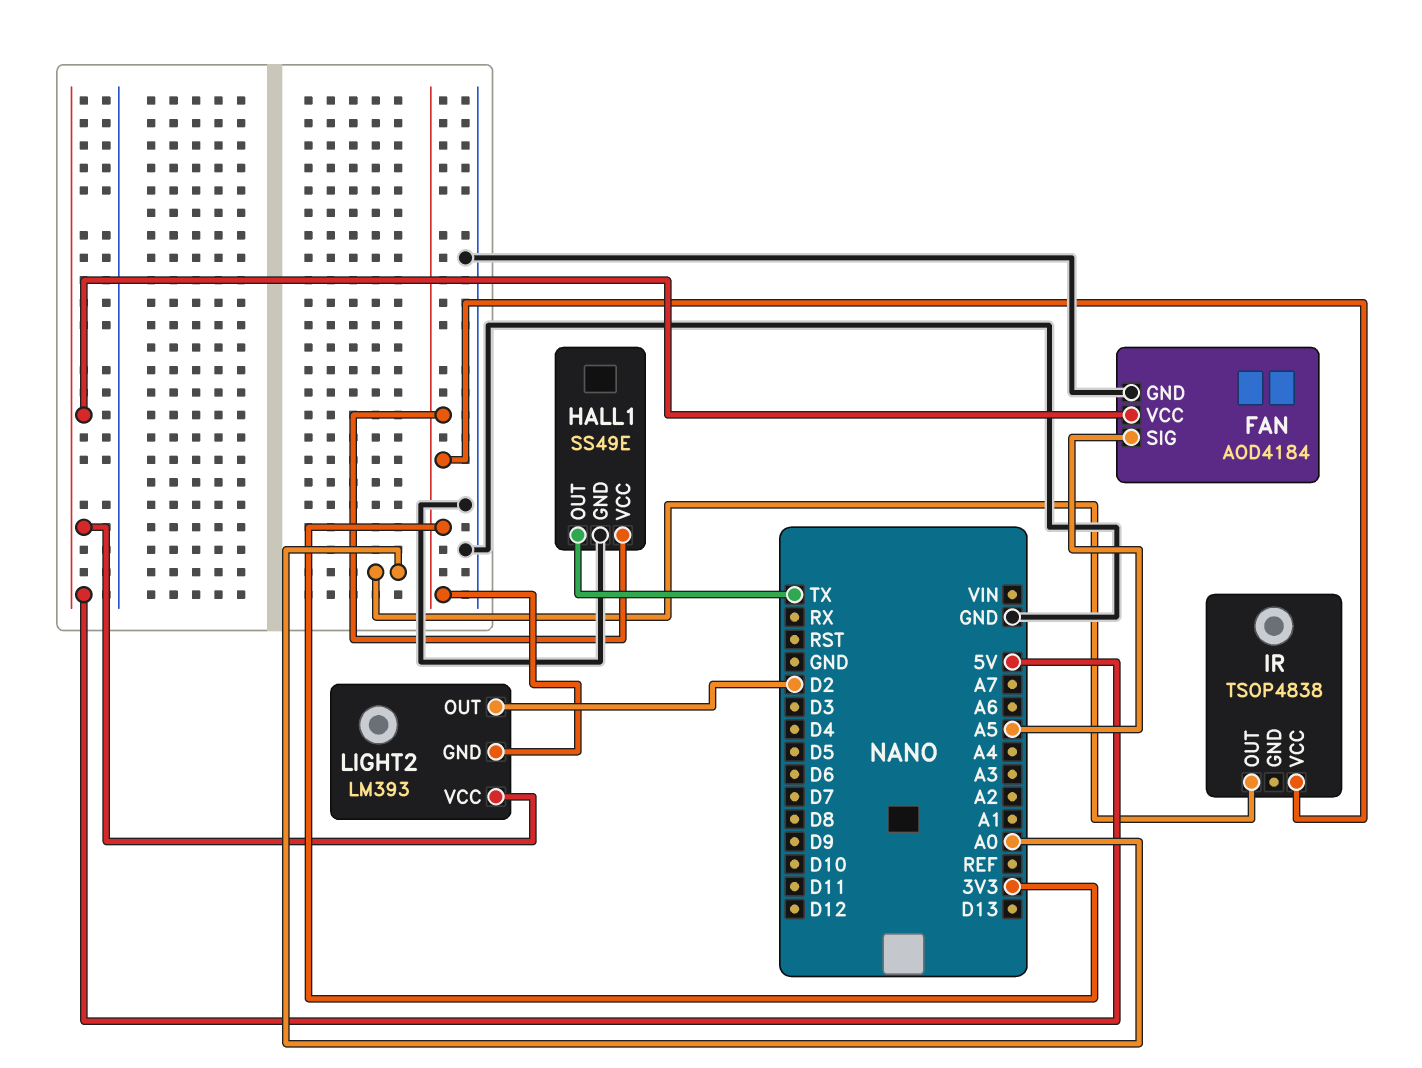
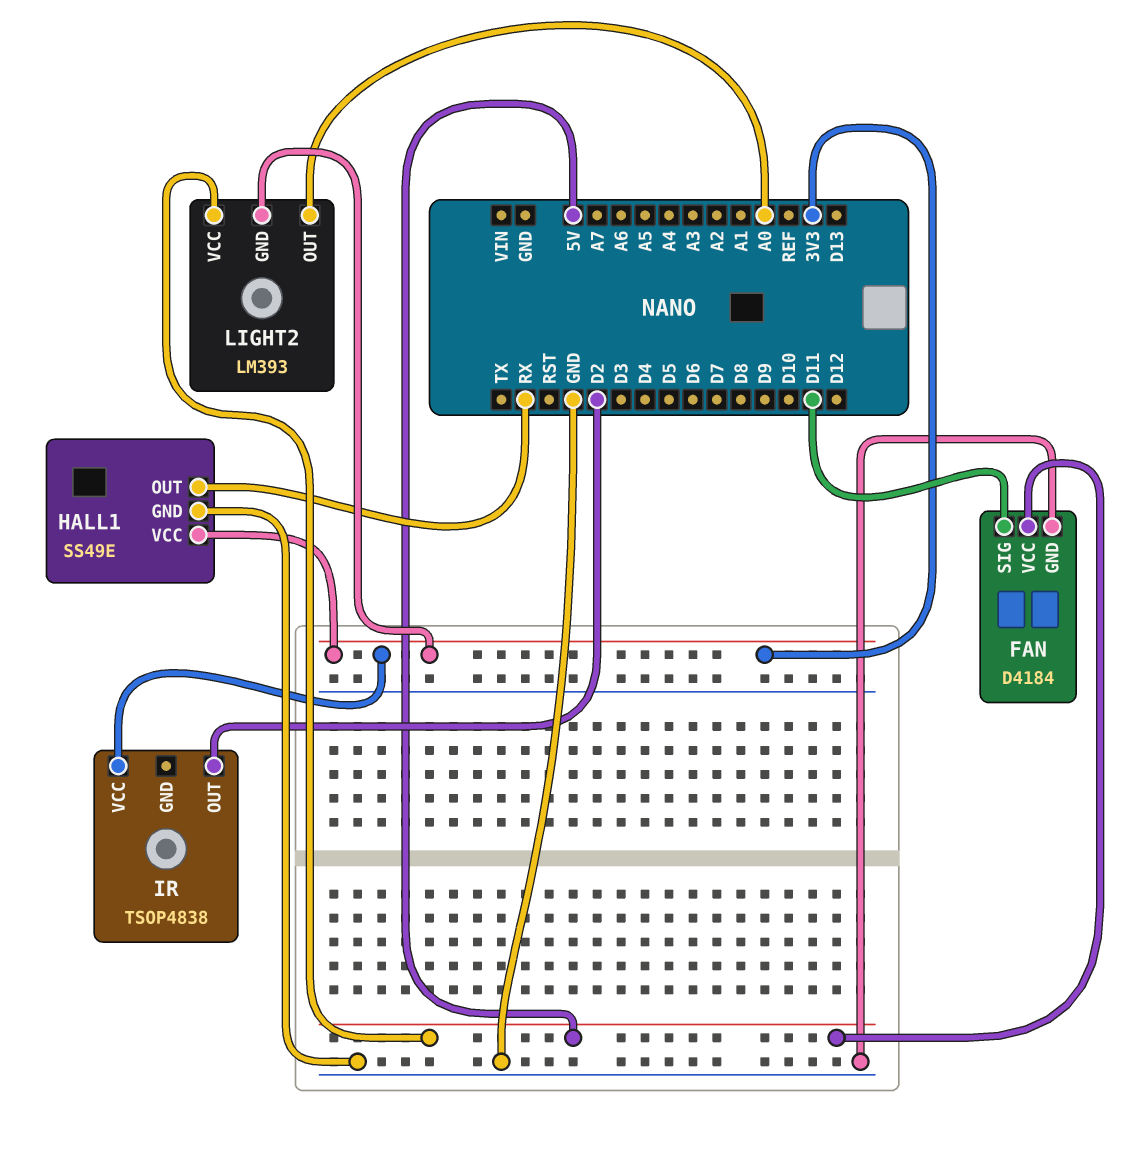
FAN: AOD4184 -> D4184
FAN pin SIG: A5 -> D11
HALL1 pin OUT: TX -> RX
IR pin OUT: A0 -> D2
LIGHT2 pin OUT: D2 -> A0

